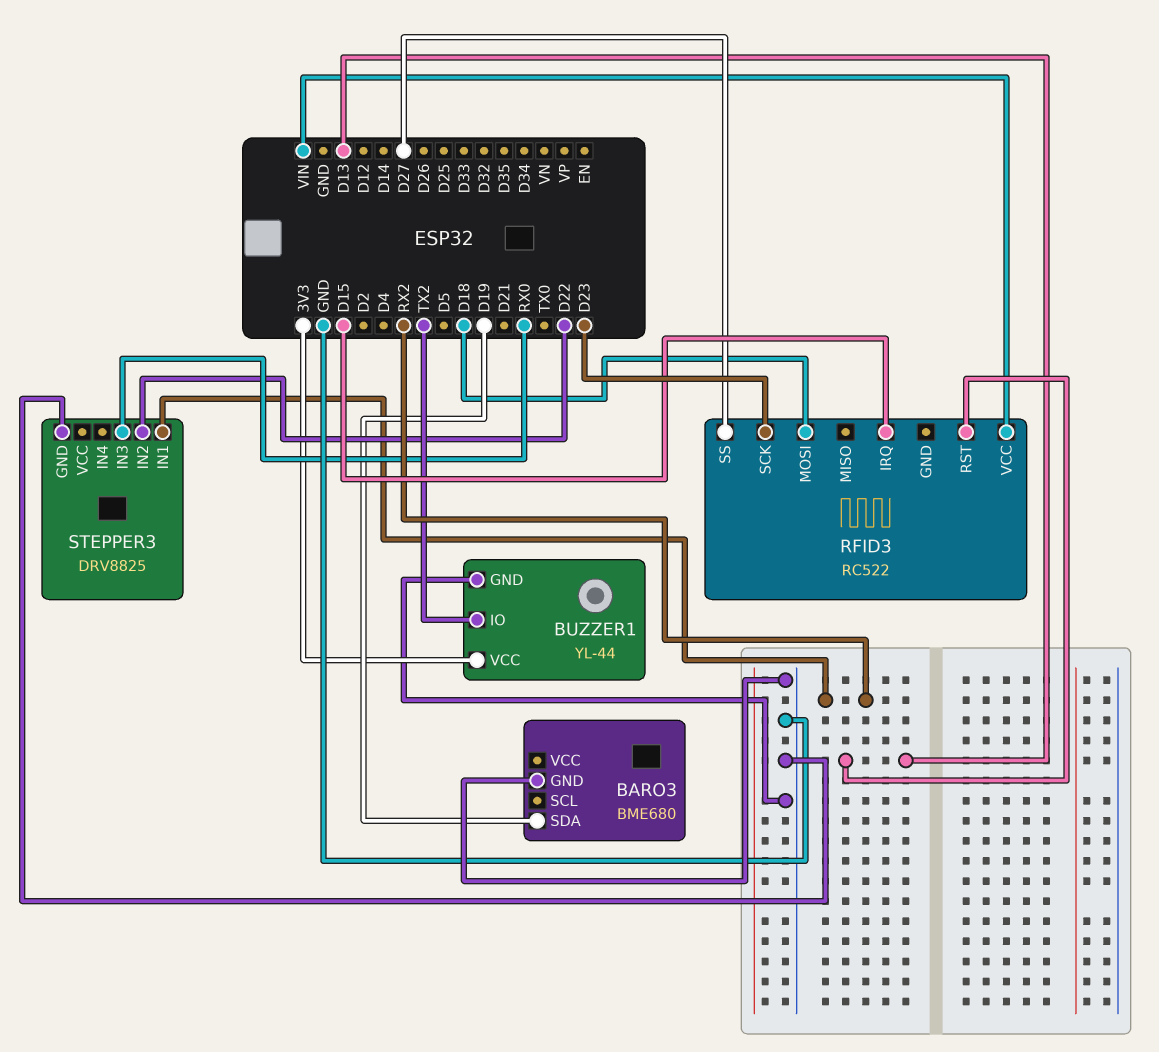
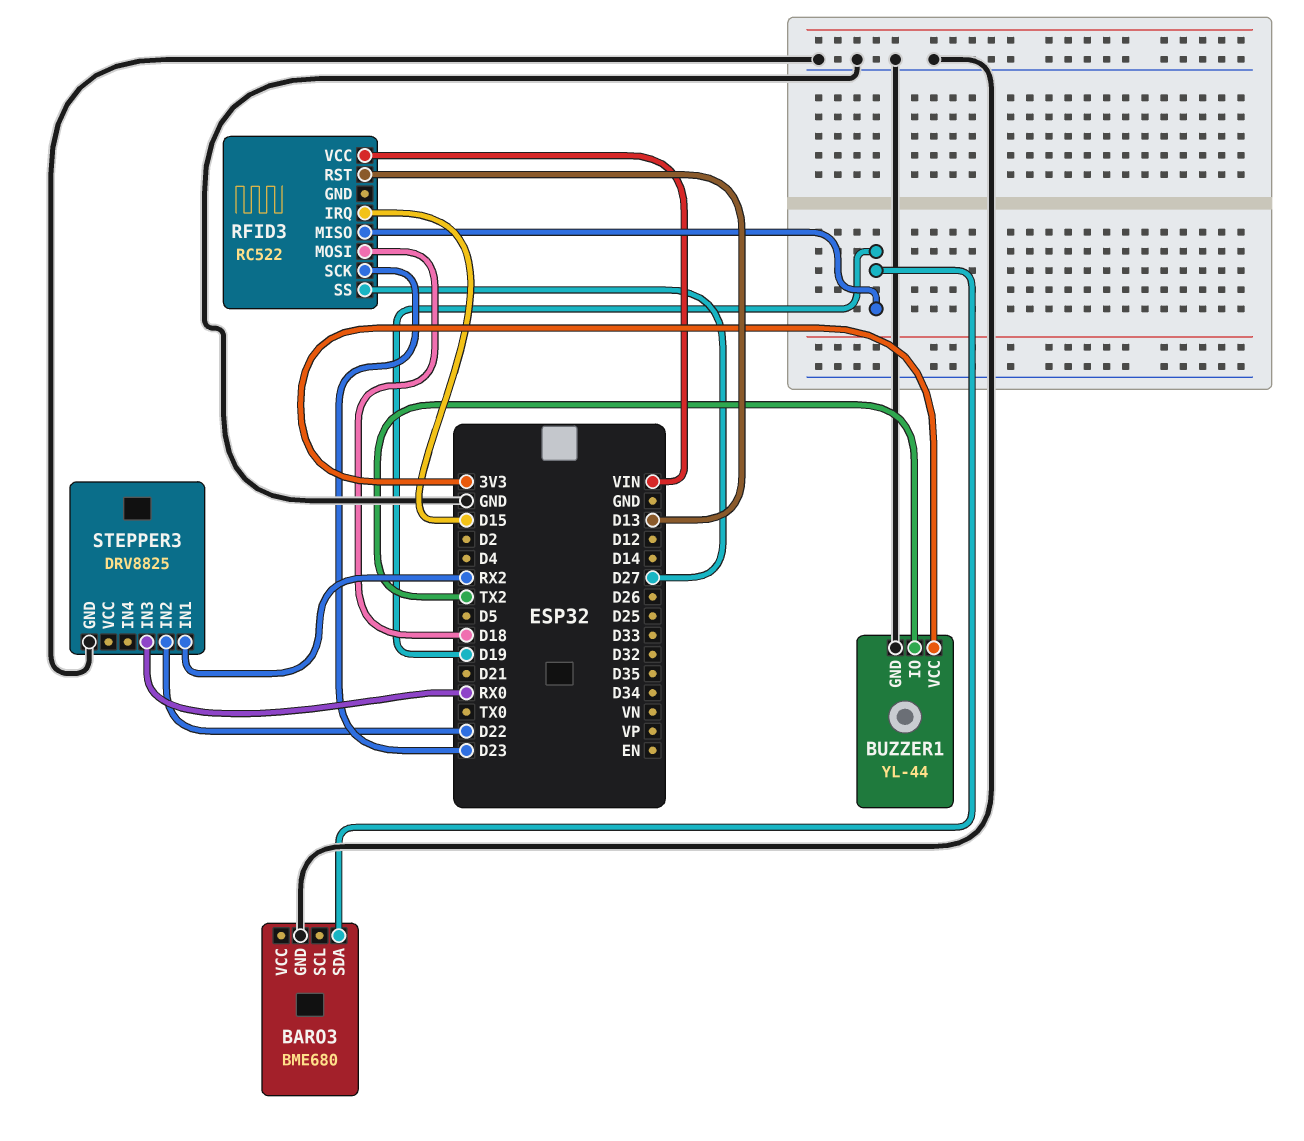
RFID3 pin MISO: none -> D19

